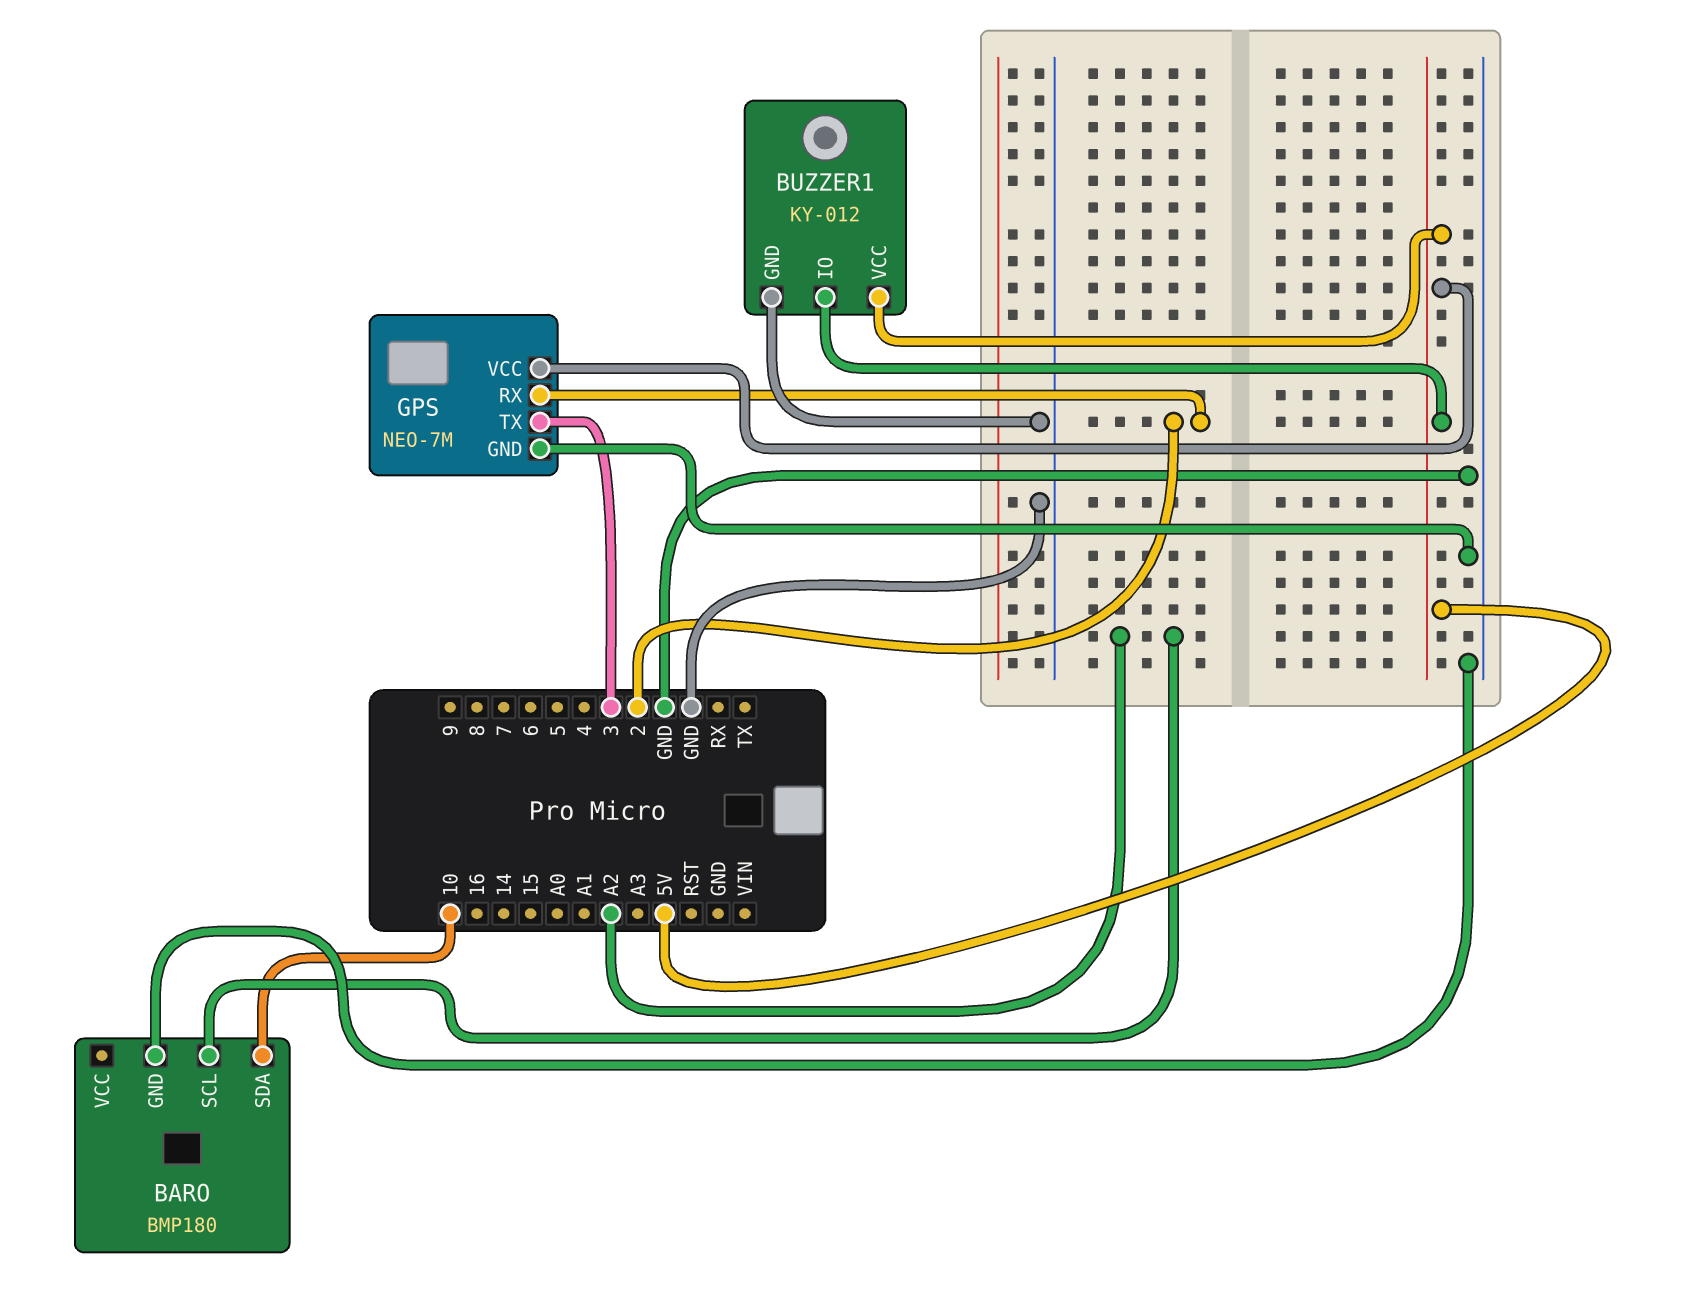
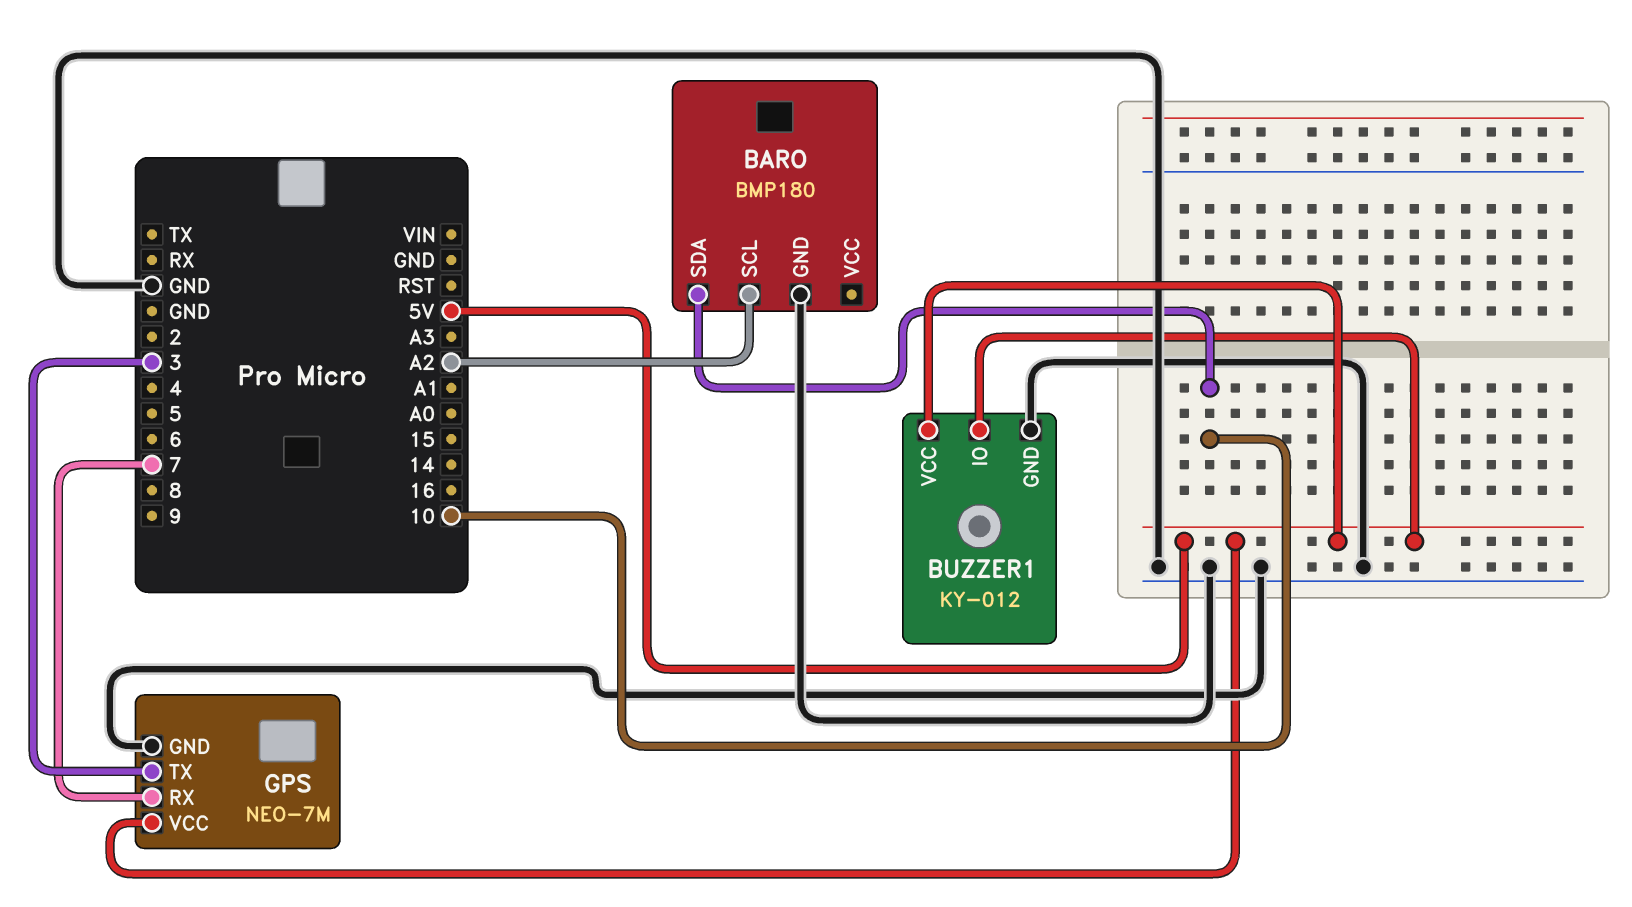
GPS pin RX: 2 -> 7

